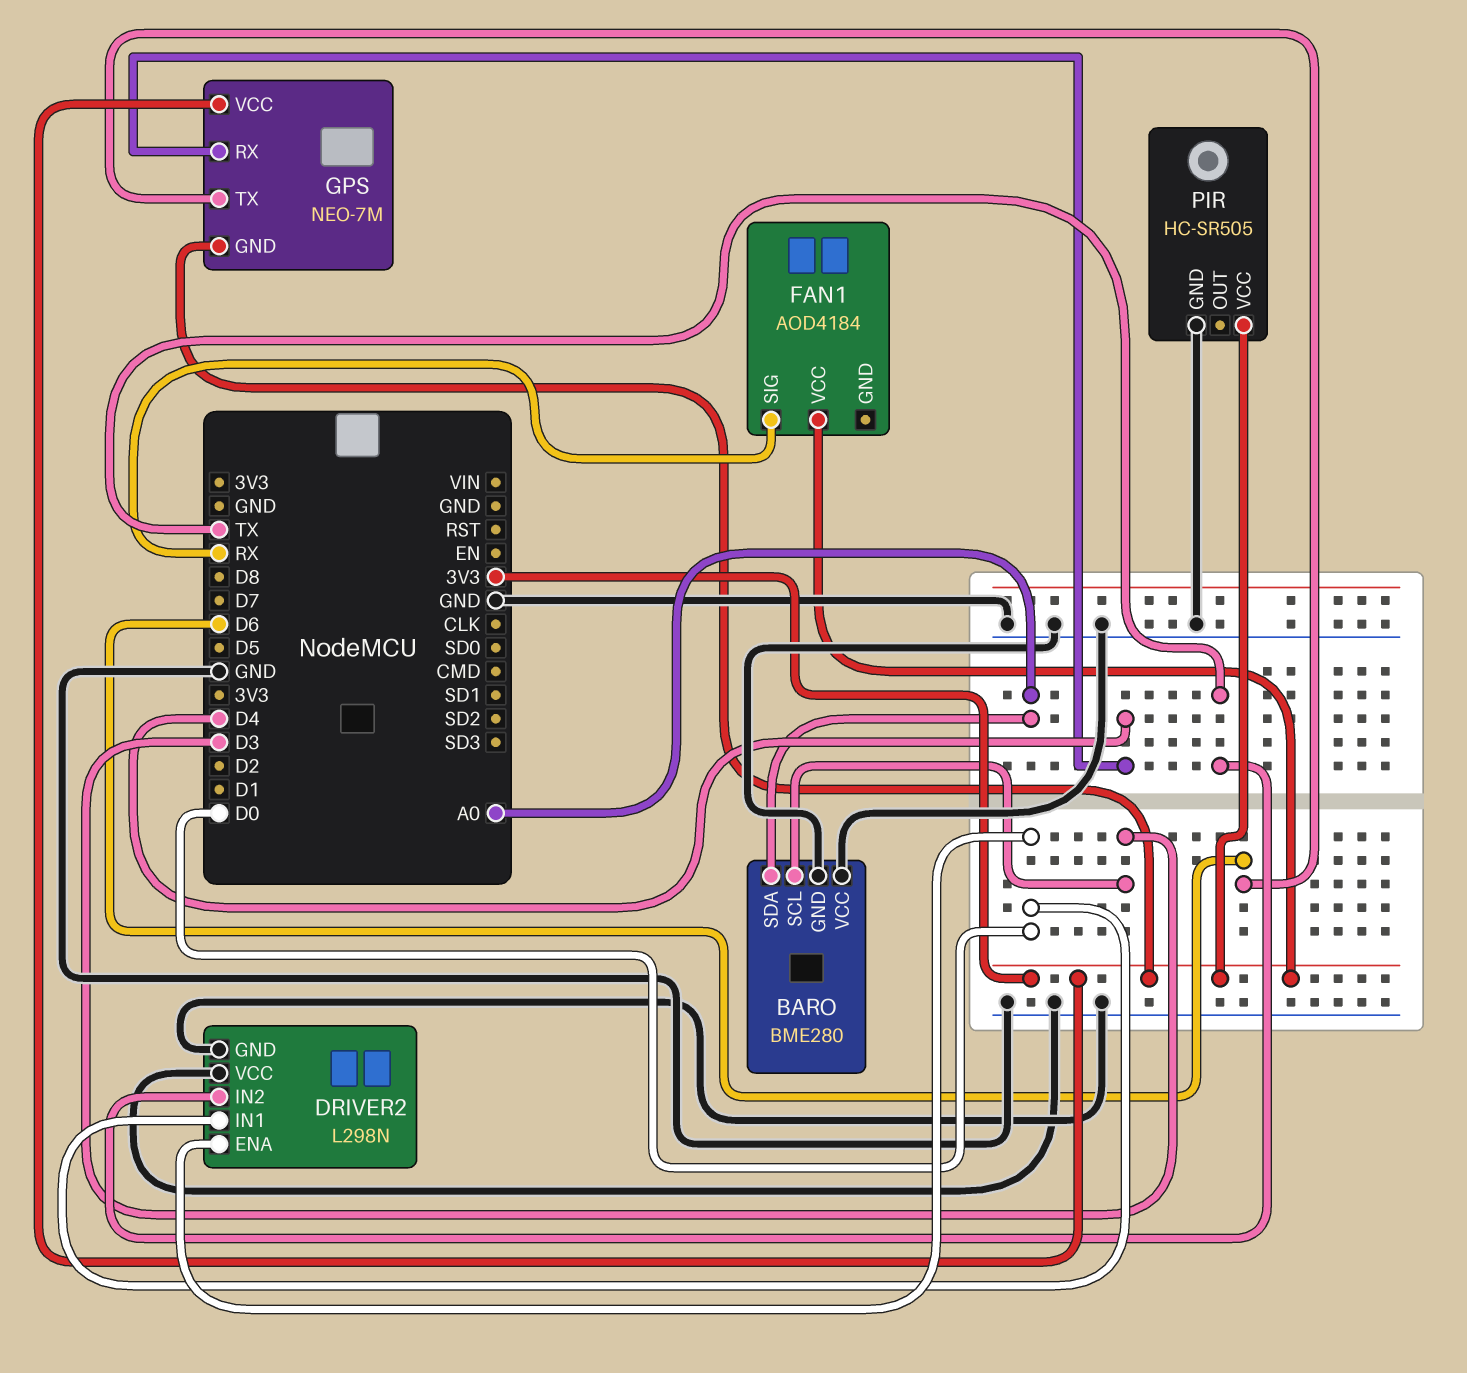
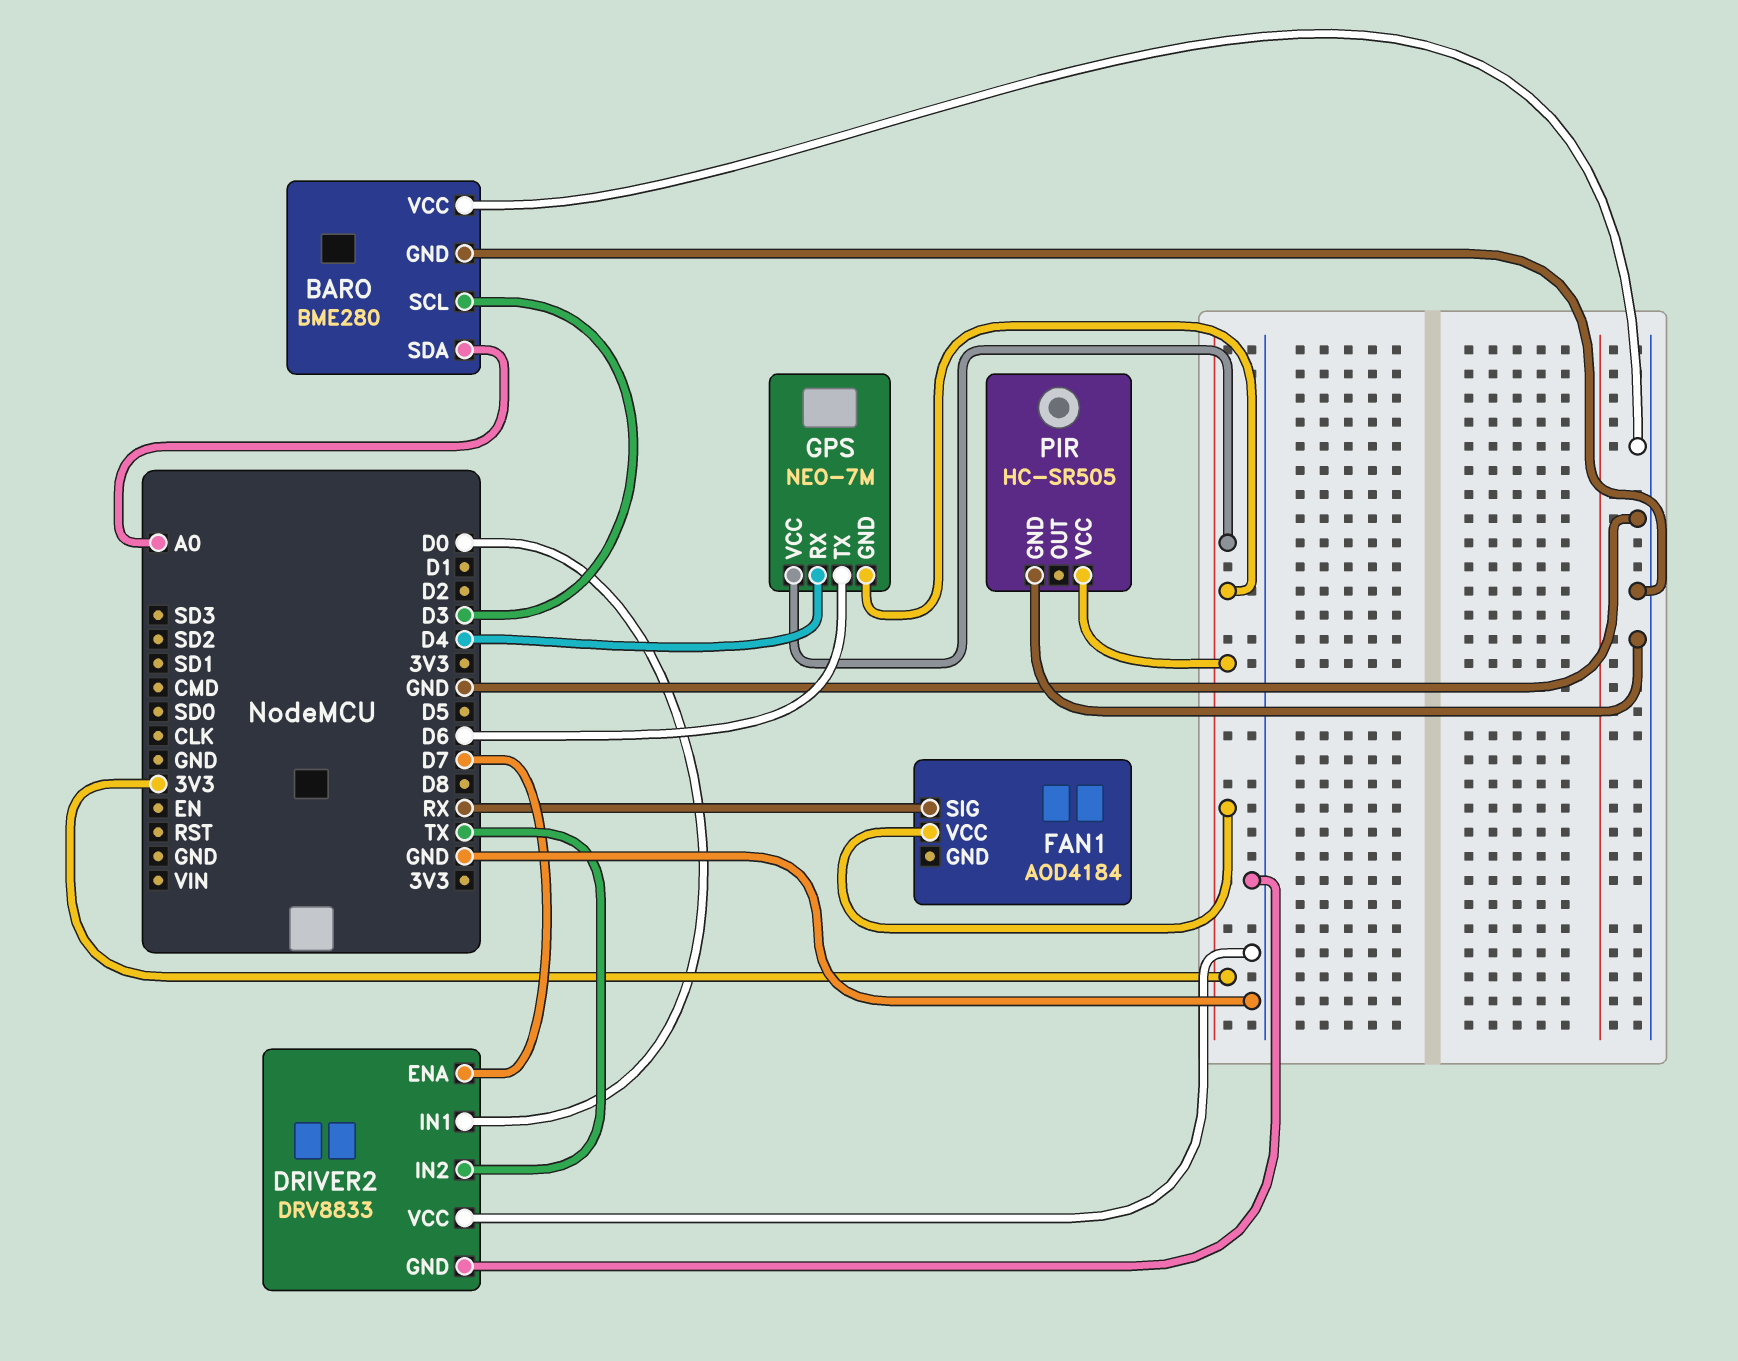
DRIVER2: L298N -> DRV8833
DRIVER2 pin ENA: D0 -> D7

